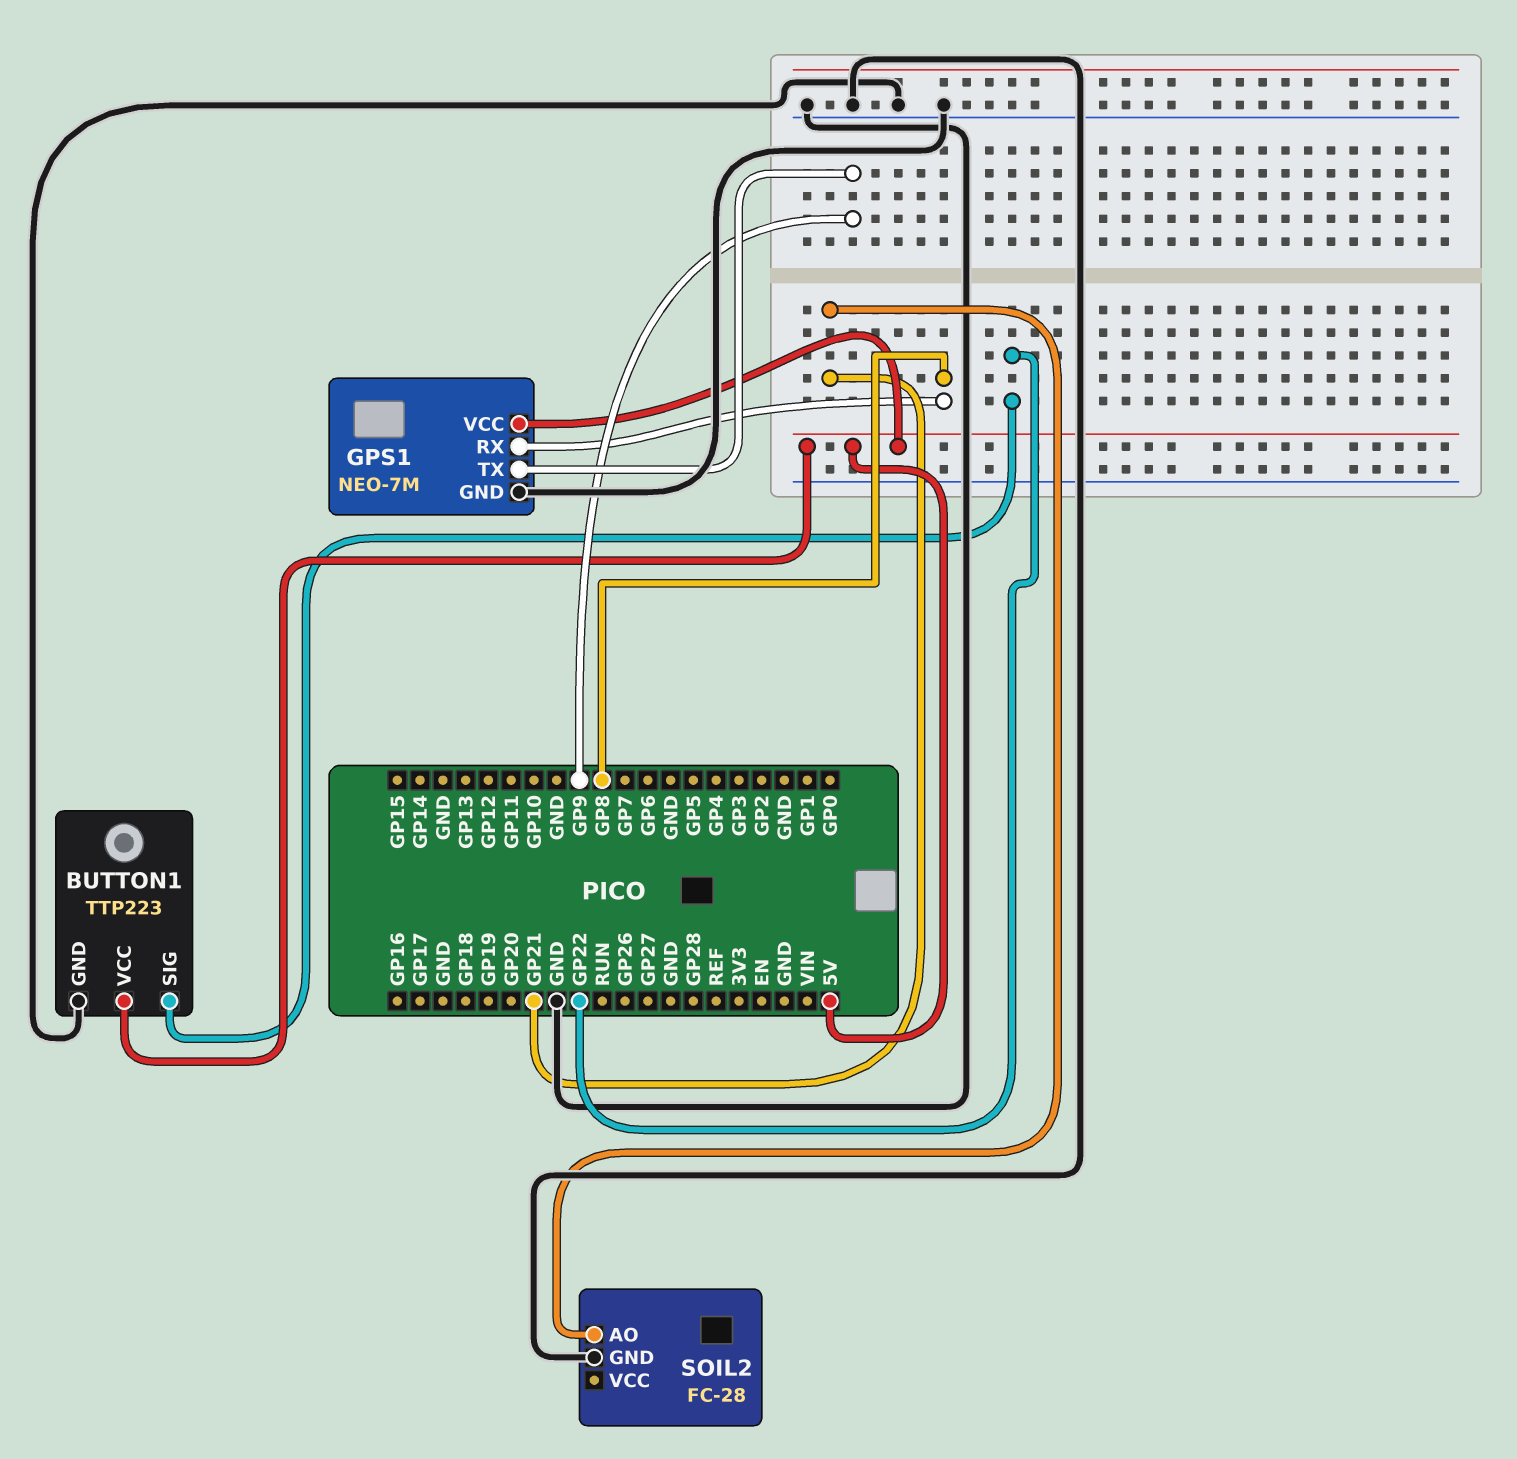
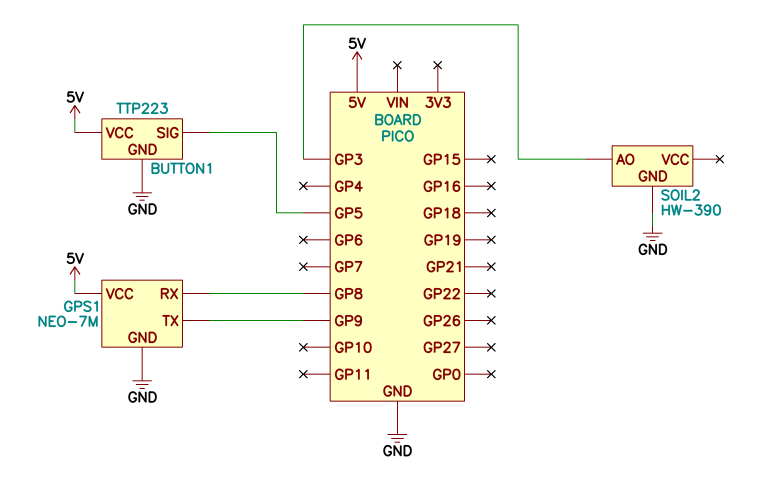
BUTTON1 pin SIG: GP22 -> GP5
SOIL2: FC-28 -> HW-390
SOIL2 pin AO: GP21 -> GP3

